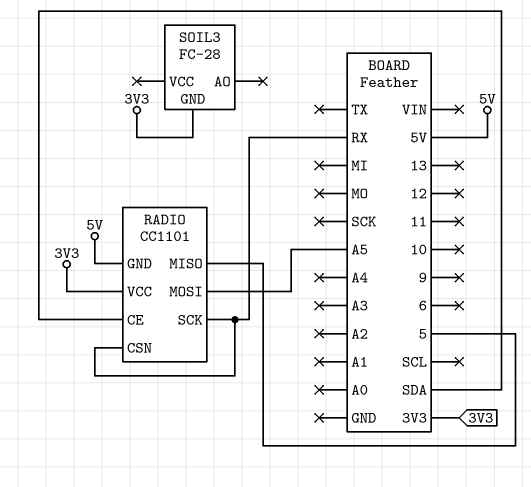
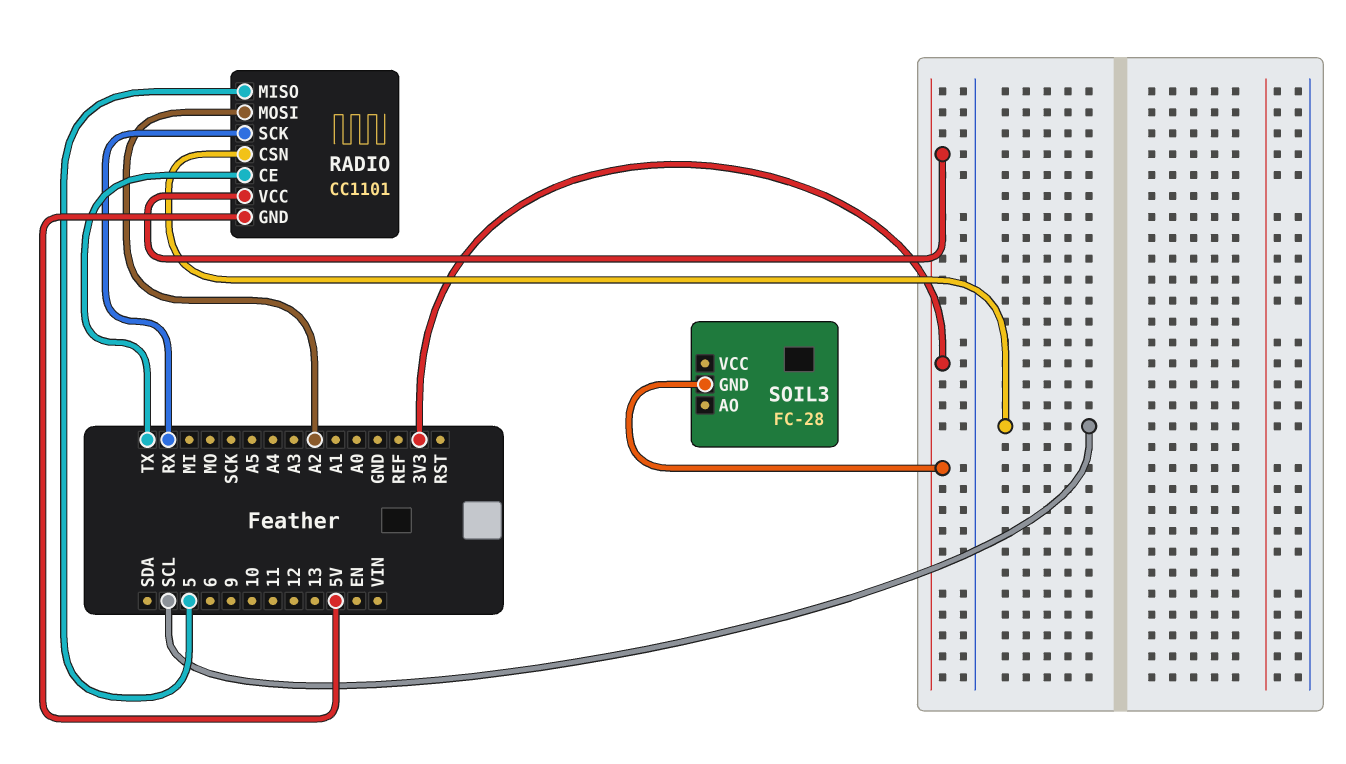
RADIO pin CE: SDA -> TX
RADIO pin CSN: RX -> SCL
RADIO pin MOSI: A5 -> A2

